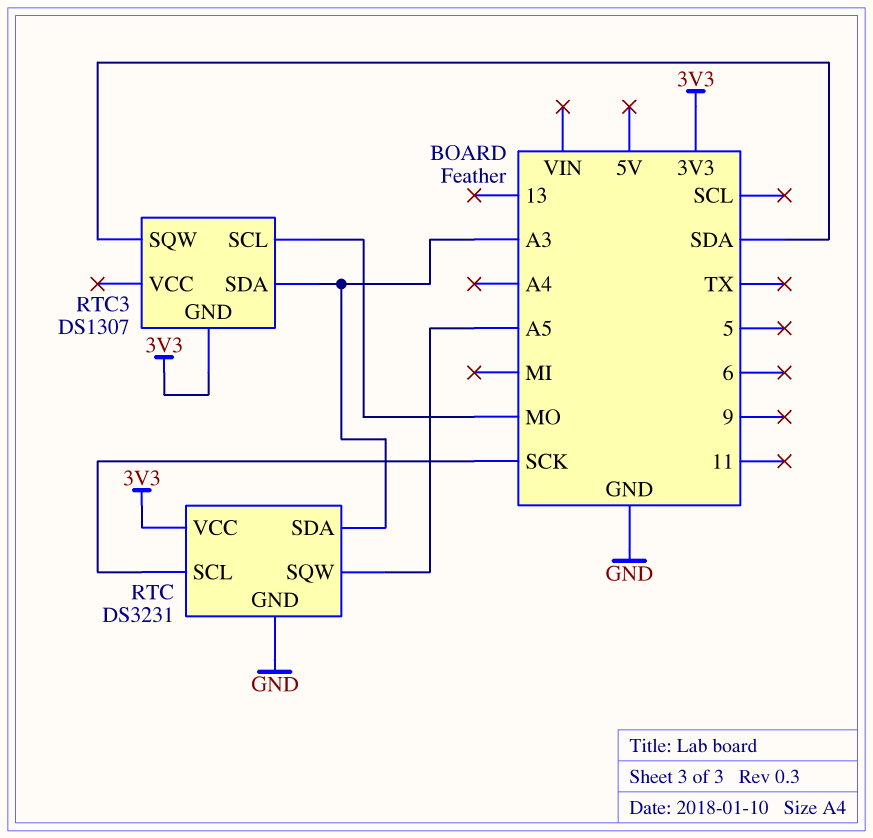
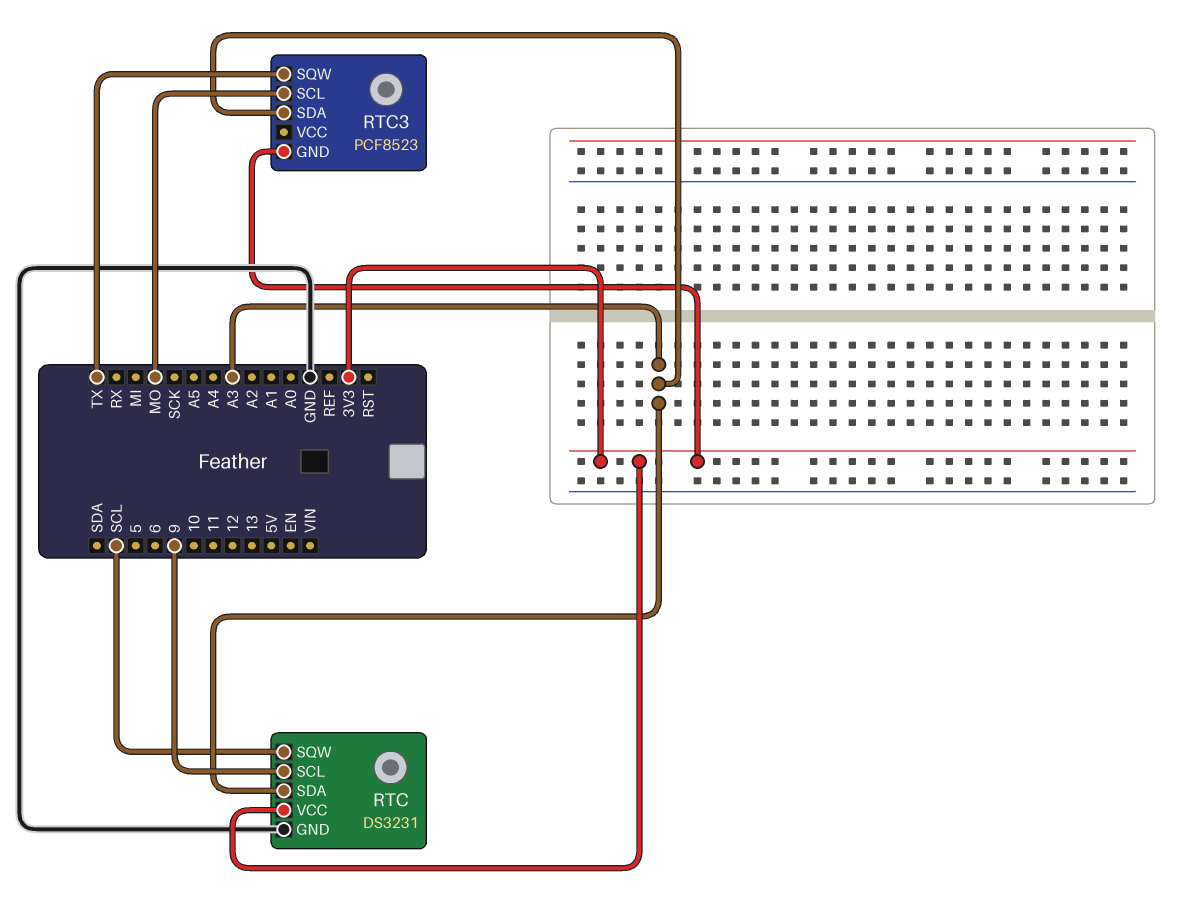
RTC pin SCL: SCK -> 9
RTC pin SQW: A5 -> SCL
RTC3: DS1307 -> PCF8523
RTC3 pin SQW: SDA -> TX

